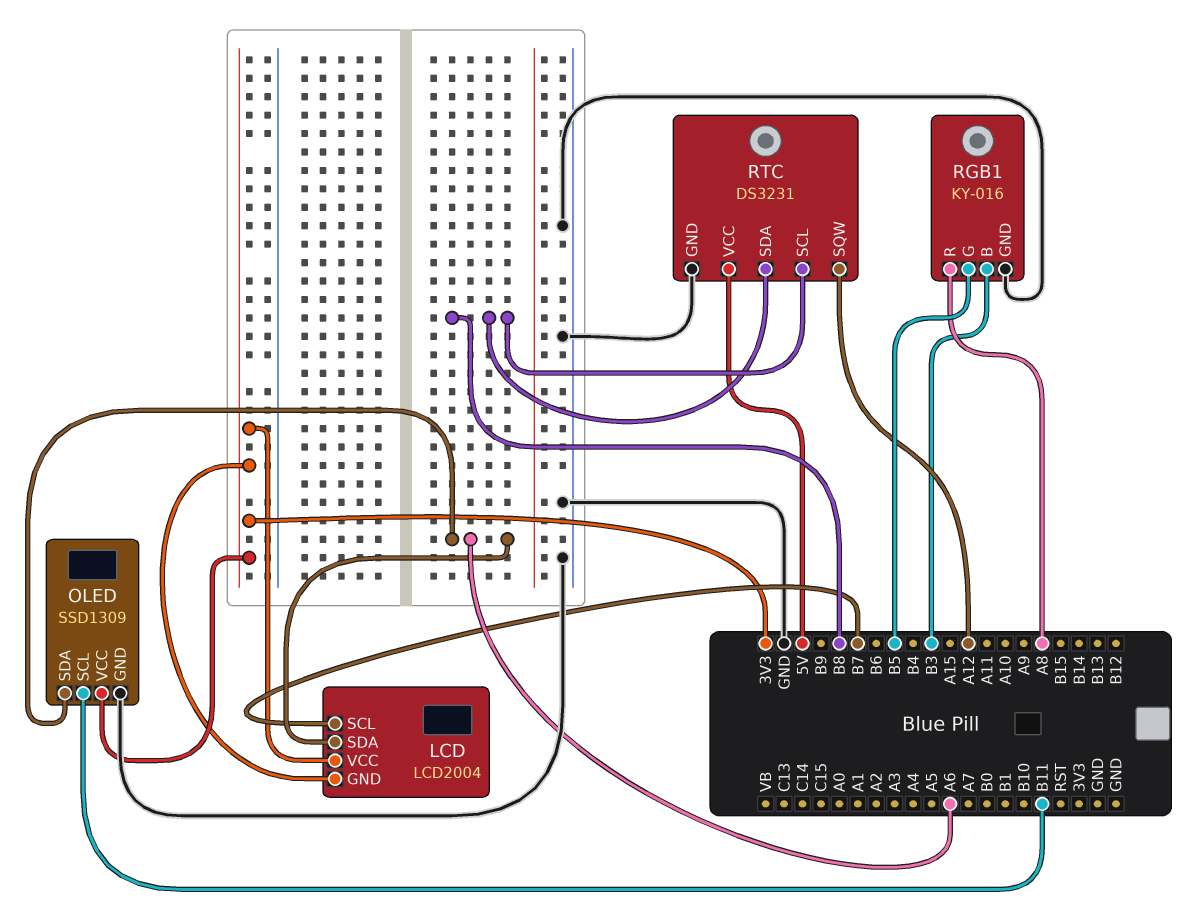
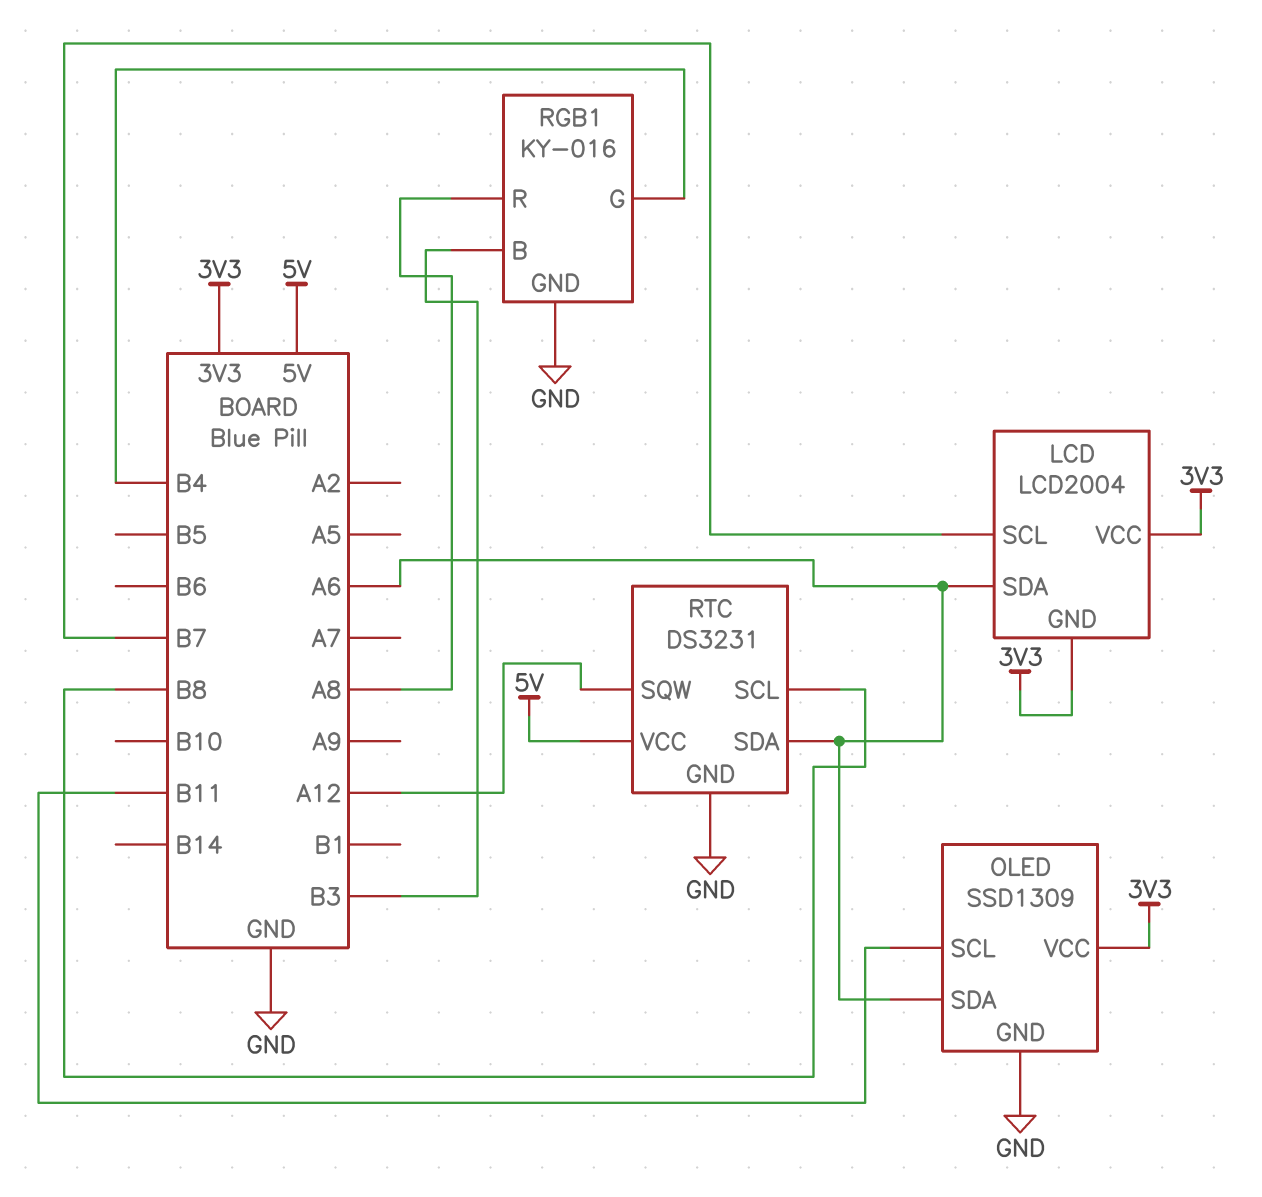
RGB1 pin G: B5 -> B4
RTC pin SDA: B8 -> A6

